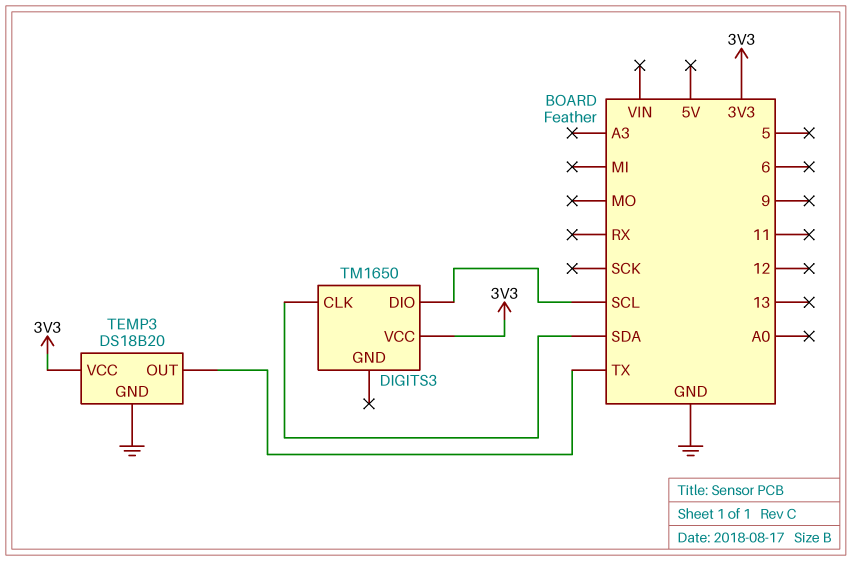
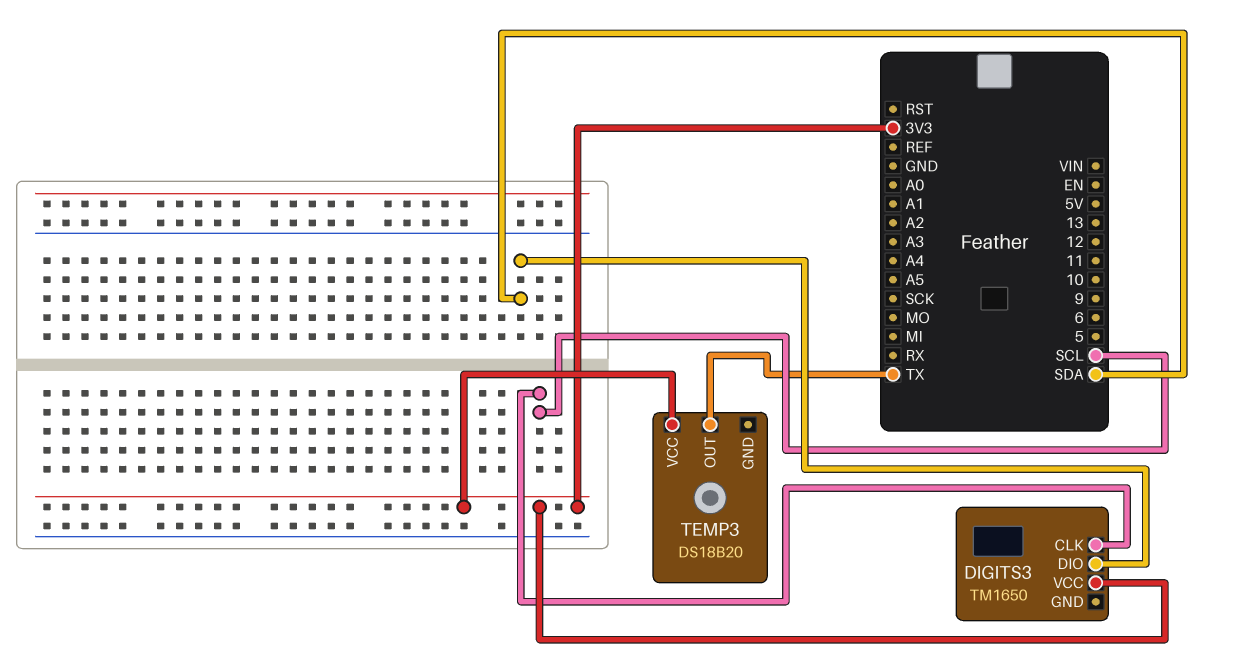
DIGITS3 pin CLK: SDA -> SCL
DIGITS3 pin DIO: SCL -> SDA
TEMP3 pin GND: GND -> none

